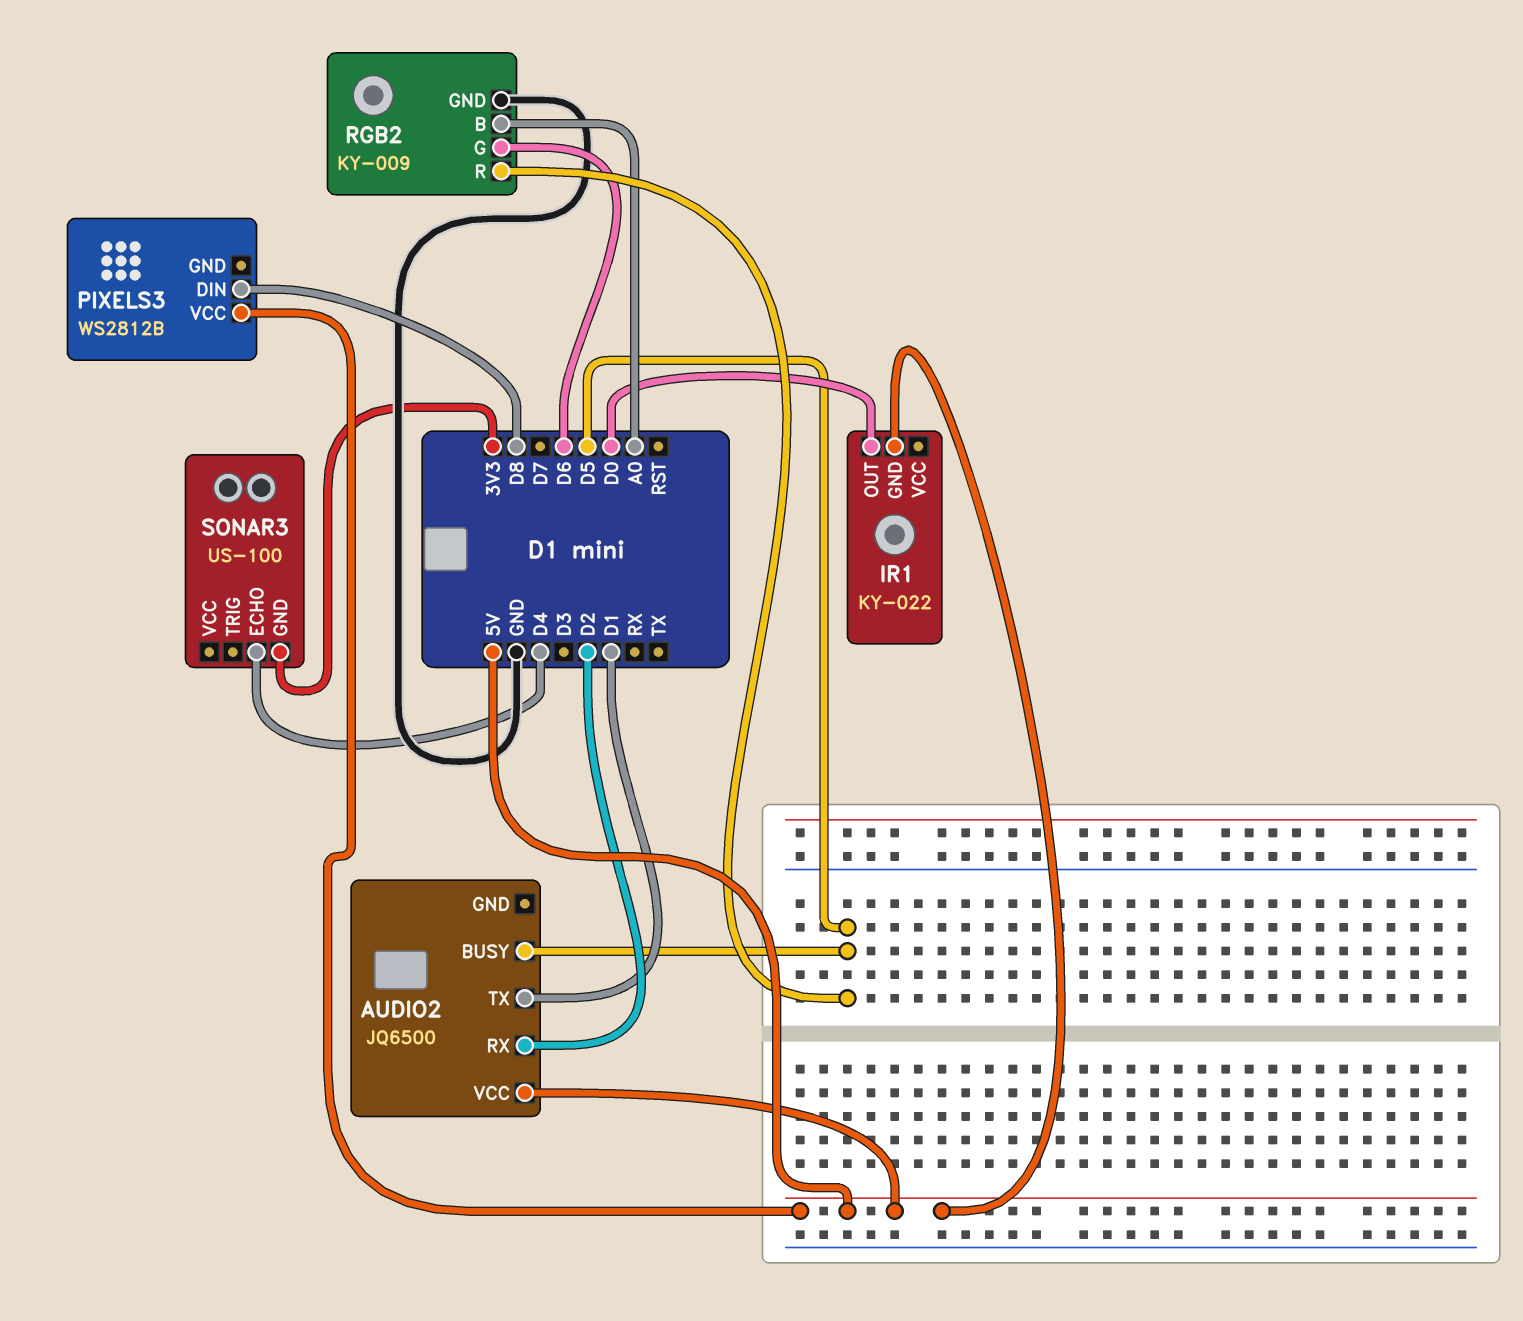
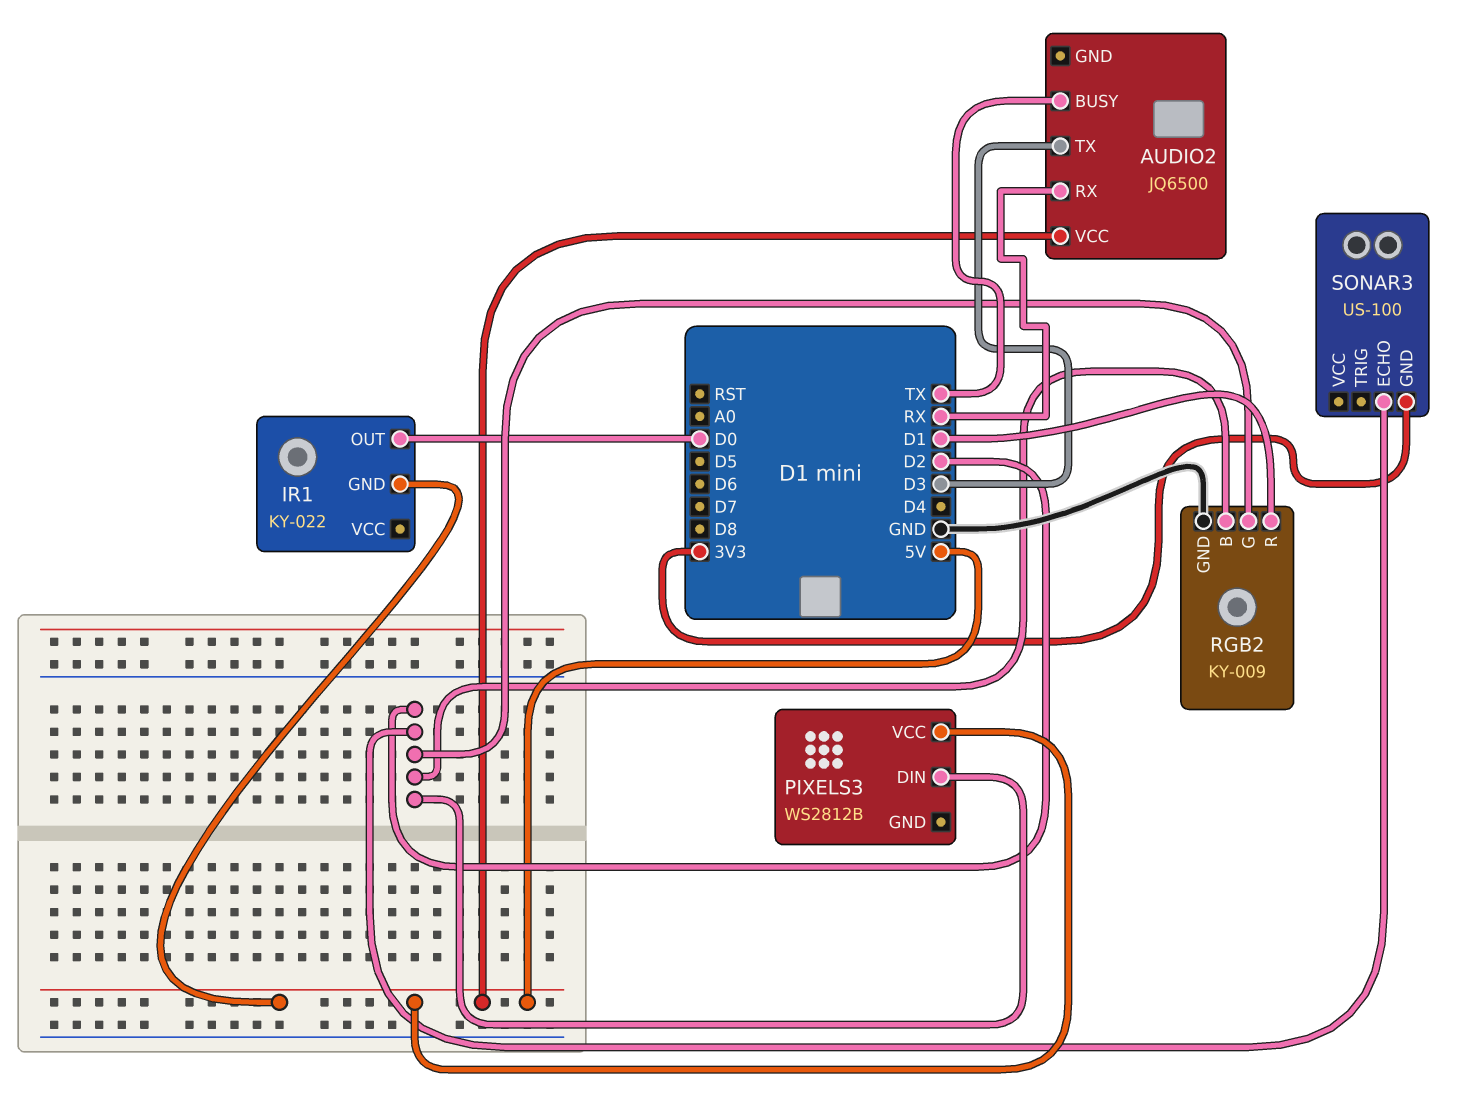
AUDIO2 pin BUSY: D5 -> TX
AUDIO2 pin RX: D2 -> RX
AUDIO2 pin TX: D1 -> D3
PIXELS3 pin DIN: D8 -> D2
RGB2 pin B: A0 -> D2
RGB2 pin G: D6 -> D2
RGB2 pin R: D5 -> D1
SONAR3 pin ECHO: D4 -> D2

